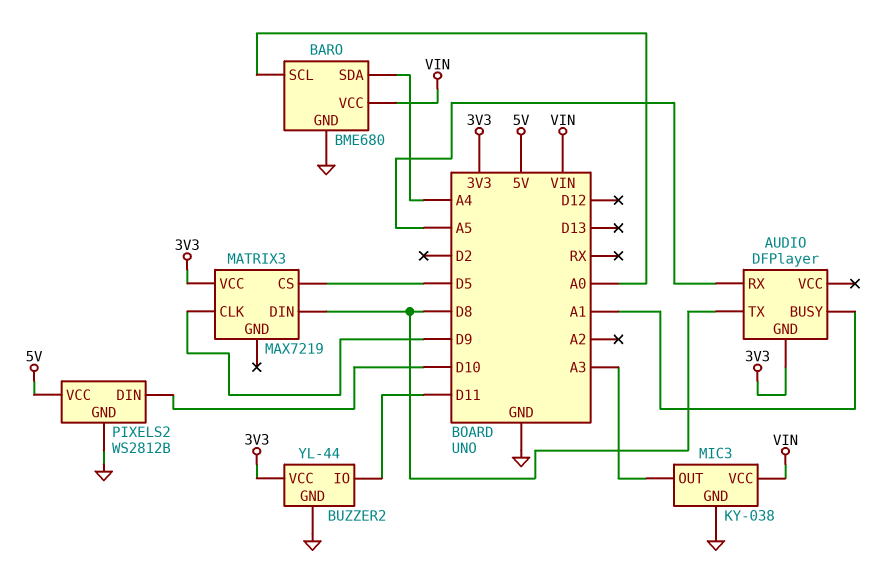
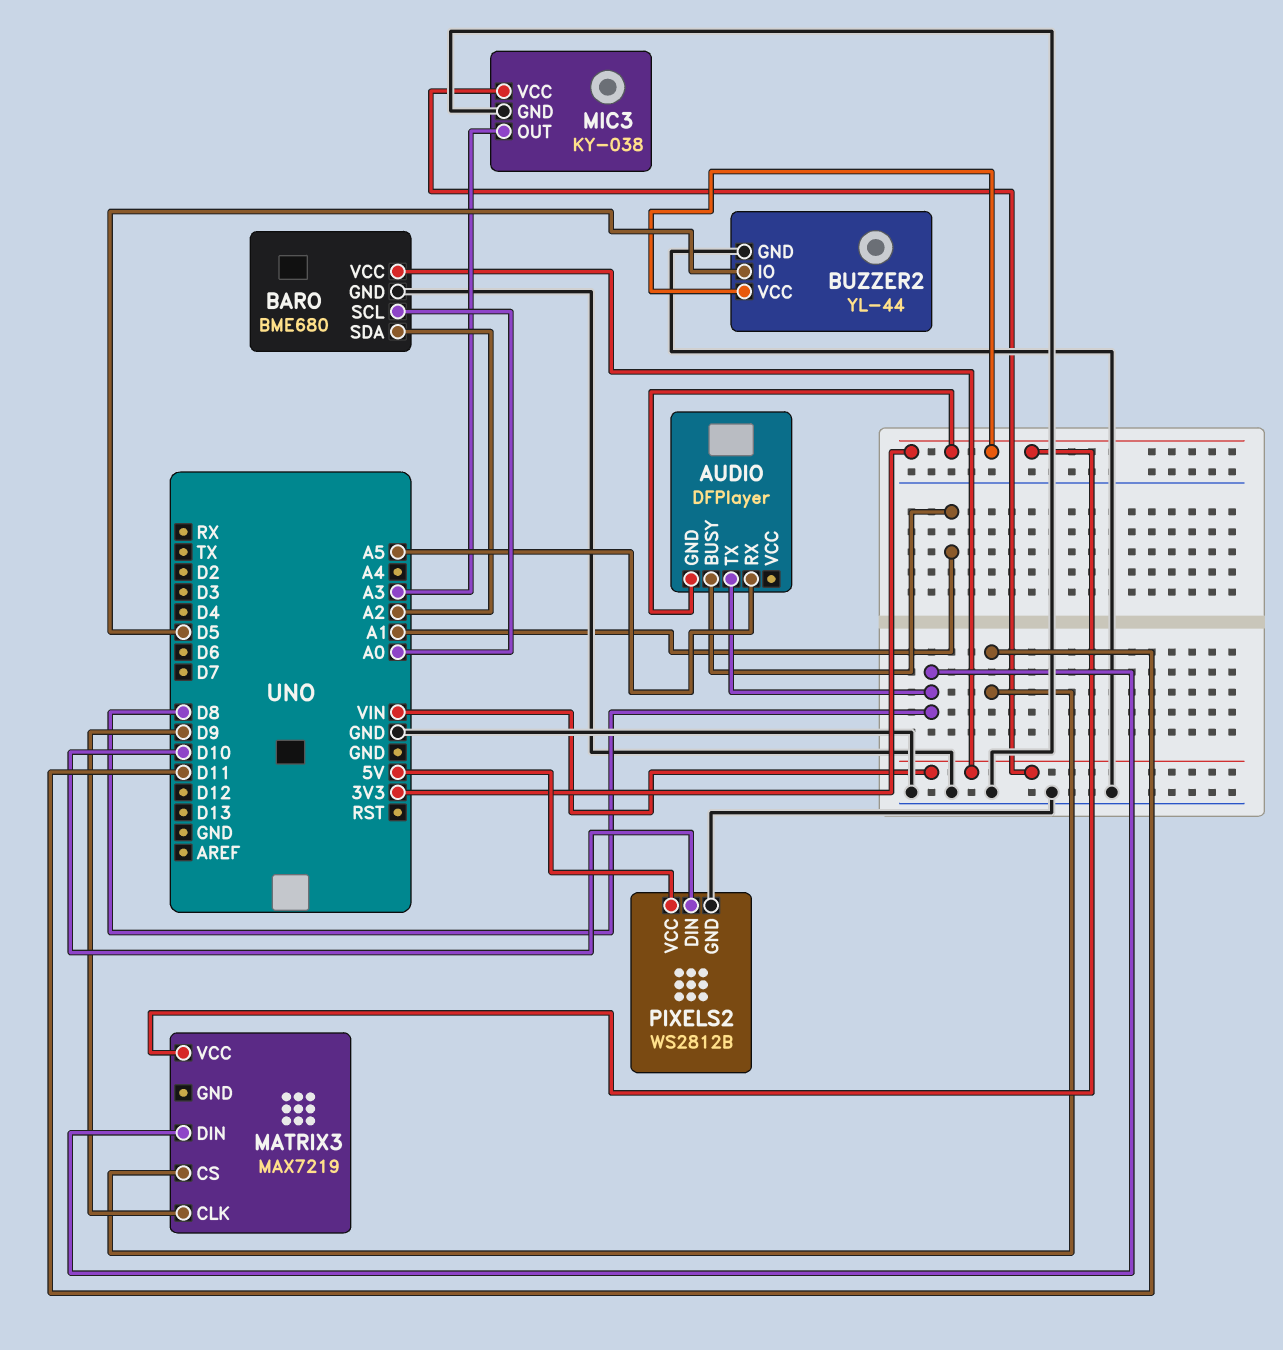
BARO pin SDA: A4 -> A2
BUZZER2 pin IO: D11 -> D5
MATRIX3 pin CS: D5 -> D11

